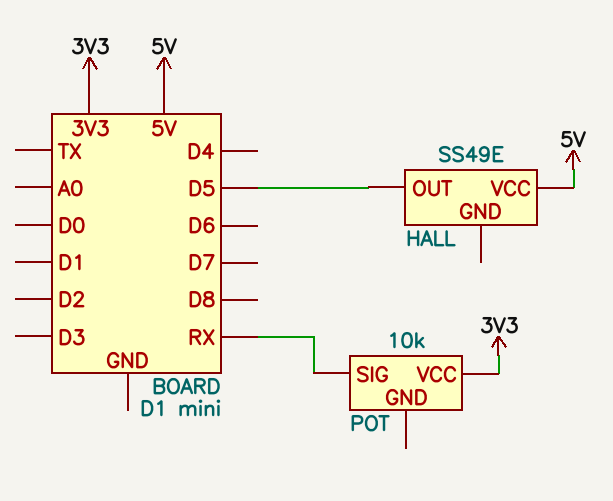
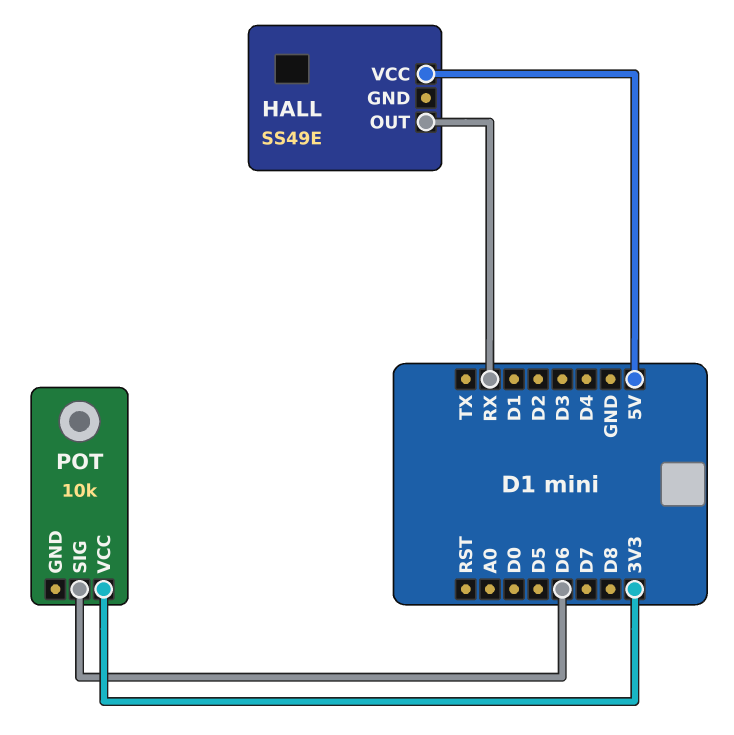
HALL pin OUT: D5 -> RX
POT pin SIG: RX -> D6

